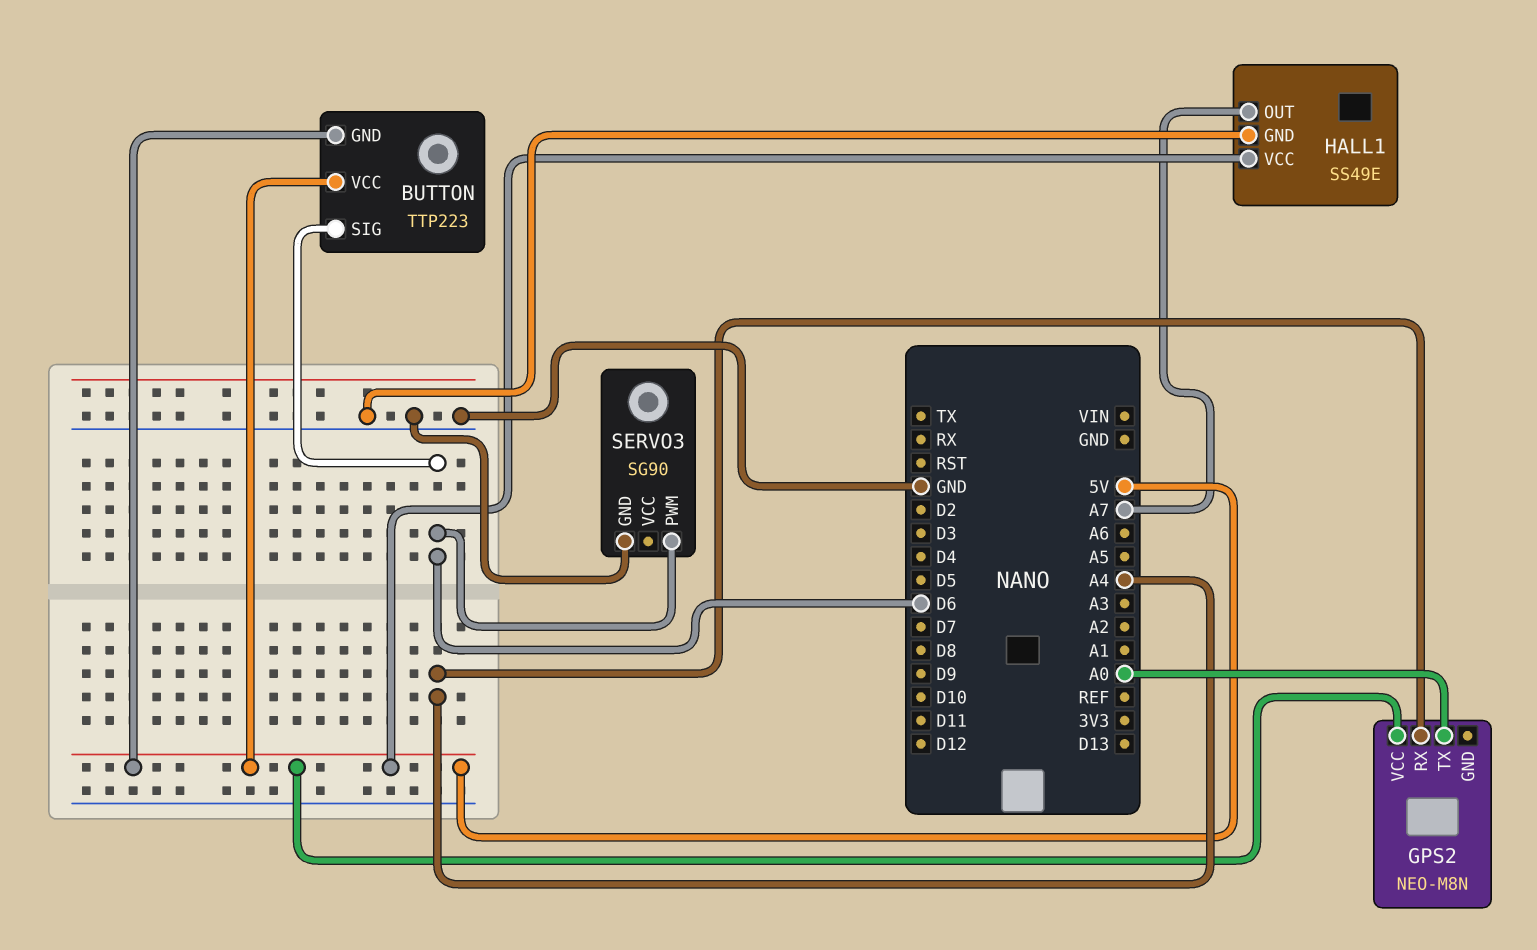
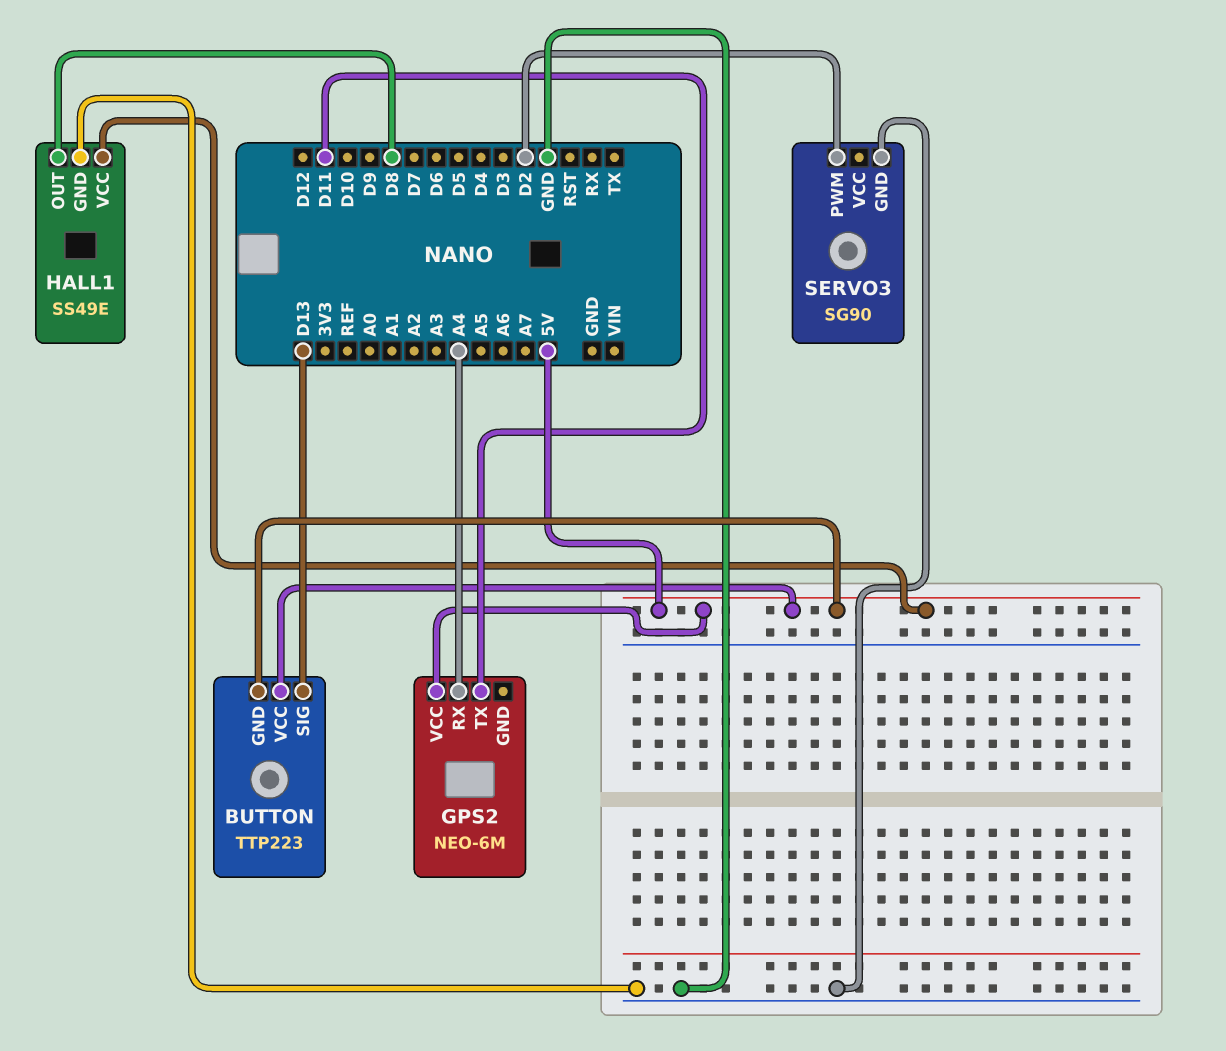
BUTTON pin SIG: D6 -> D13
GPS2: NEO-M8N -> NEO-6M
GPS2 pin TX: A0 -> D11
HALL1 pin OUT: A7 -> D8
SERVO3 pin PWM: D6 -> D2

